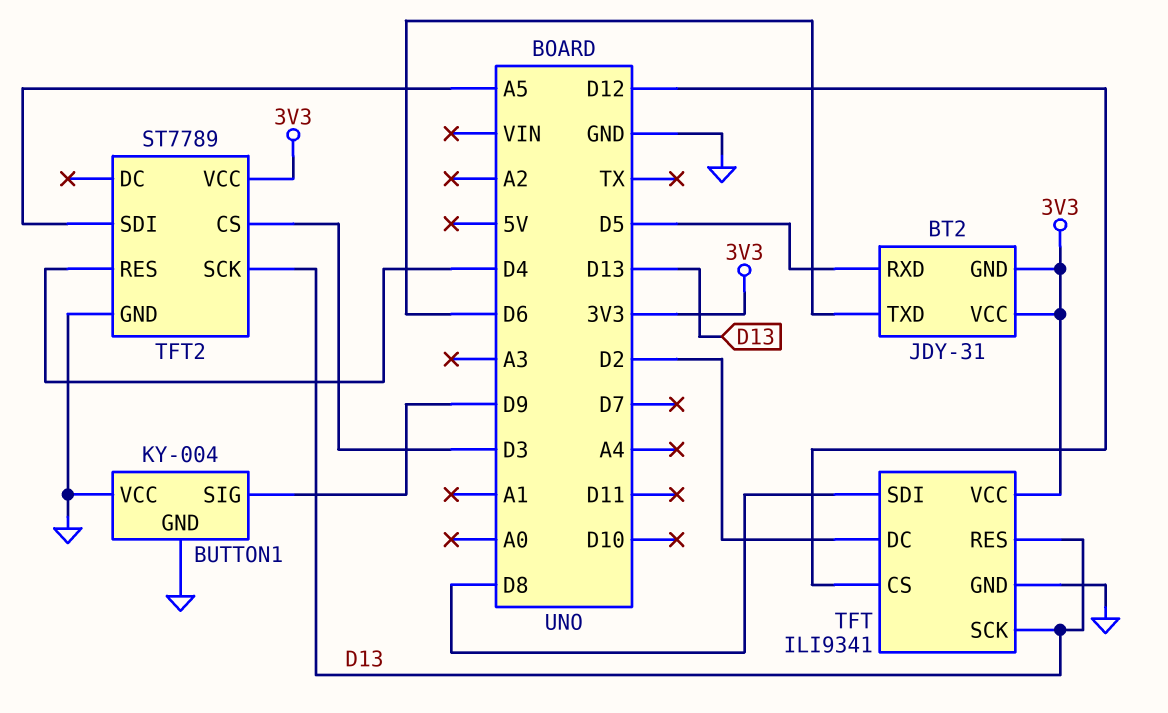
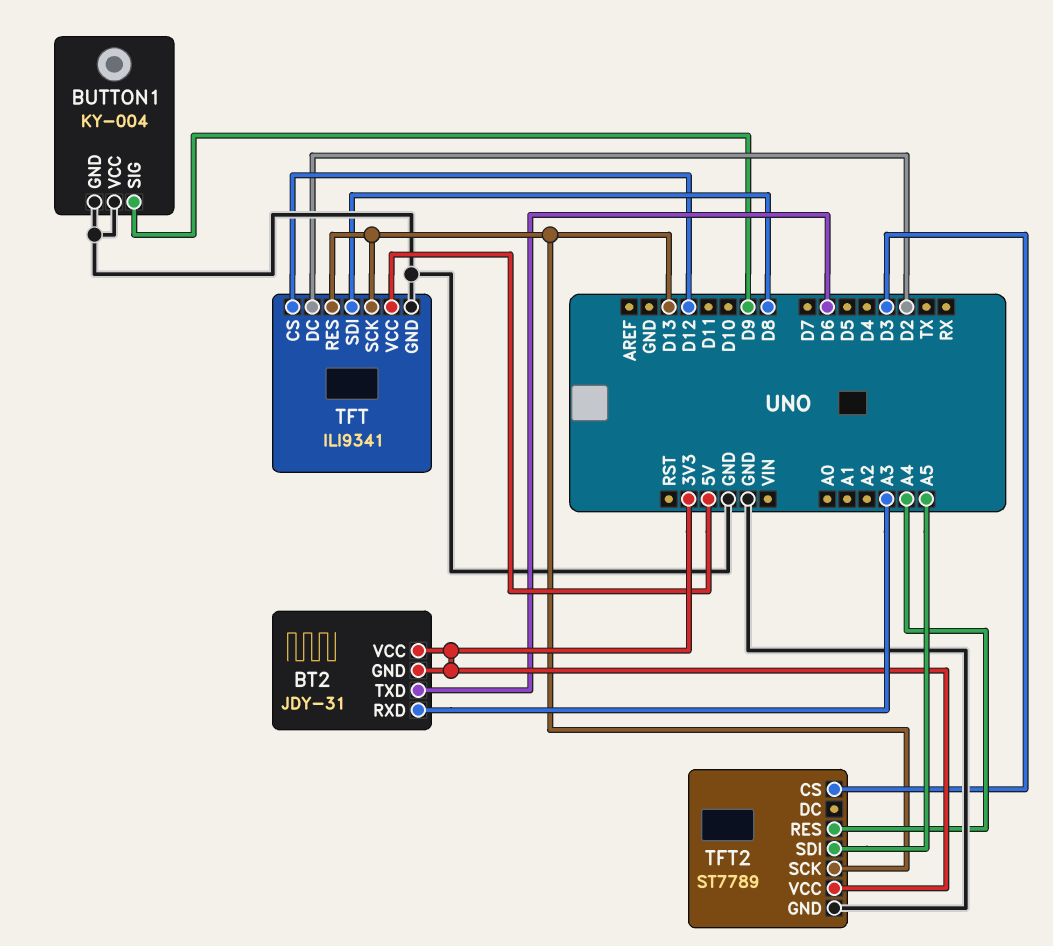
BT2 pin RXD: D5 -> A3
TFT pin VCC: 3V3 -> 5V
TFT2 pin RES: D4 -> A4

